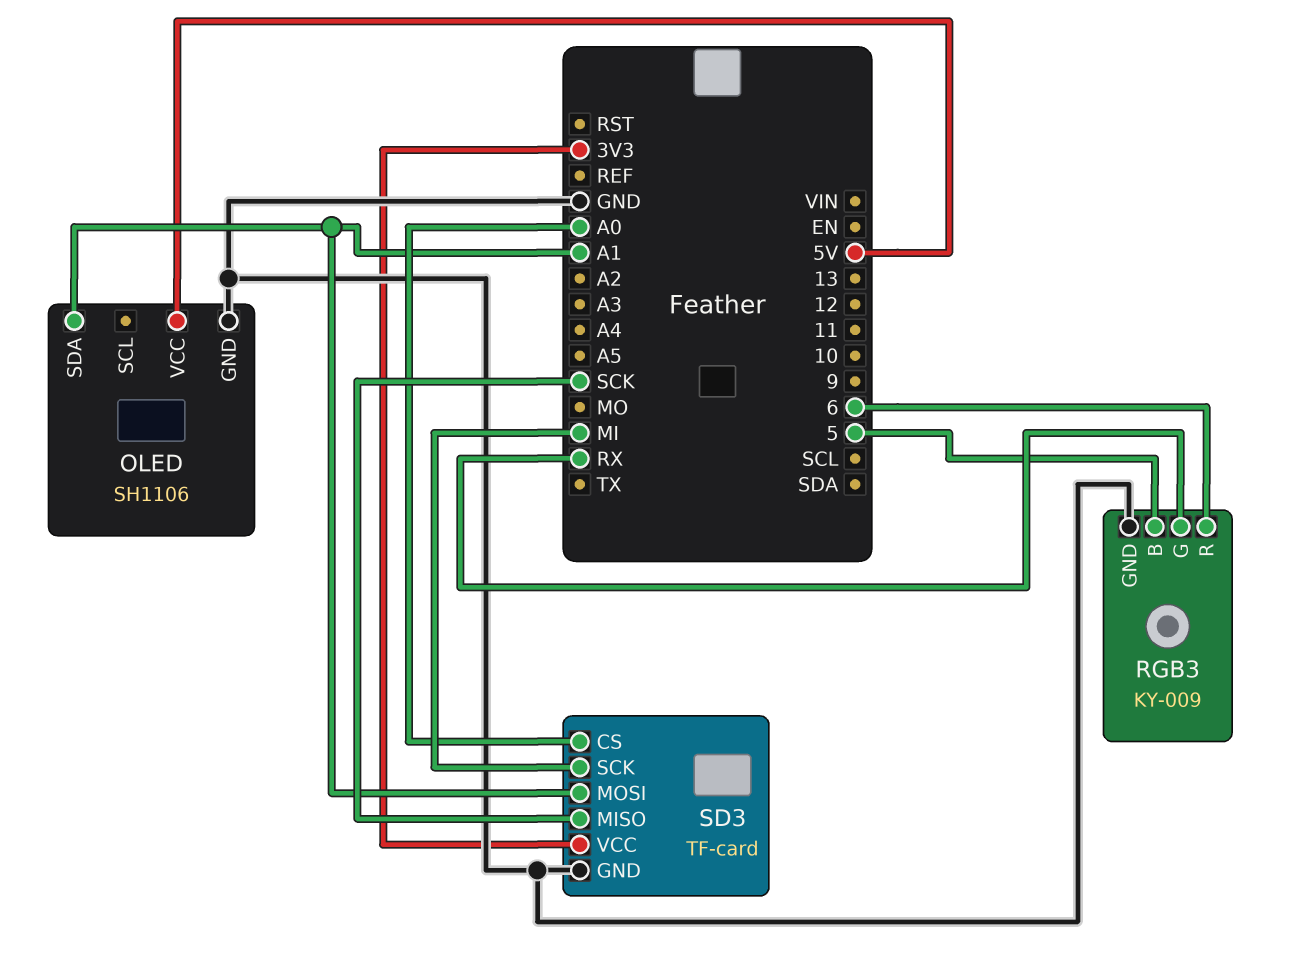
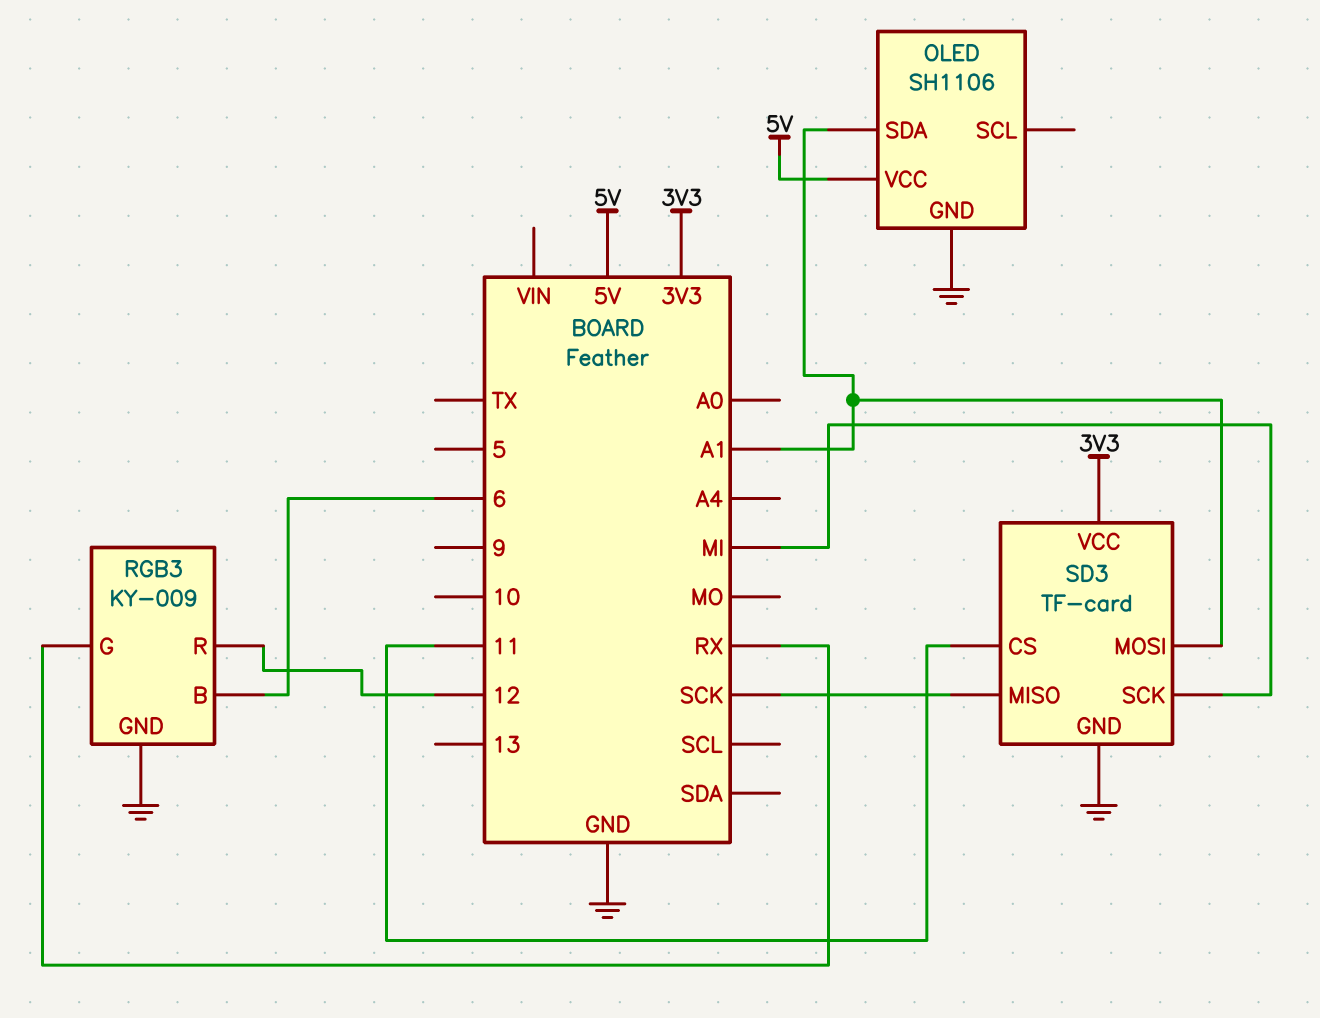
RGB3 pin B: 5 -> 6
RGB3 pin R: 6 -> 12
SD3 pin CS: A0 -> 11

